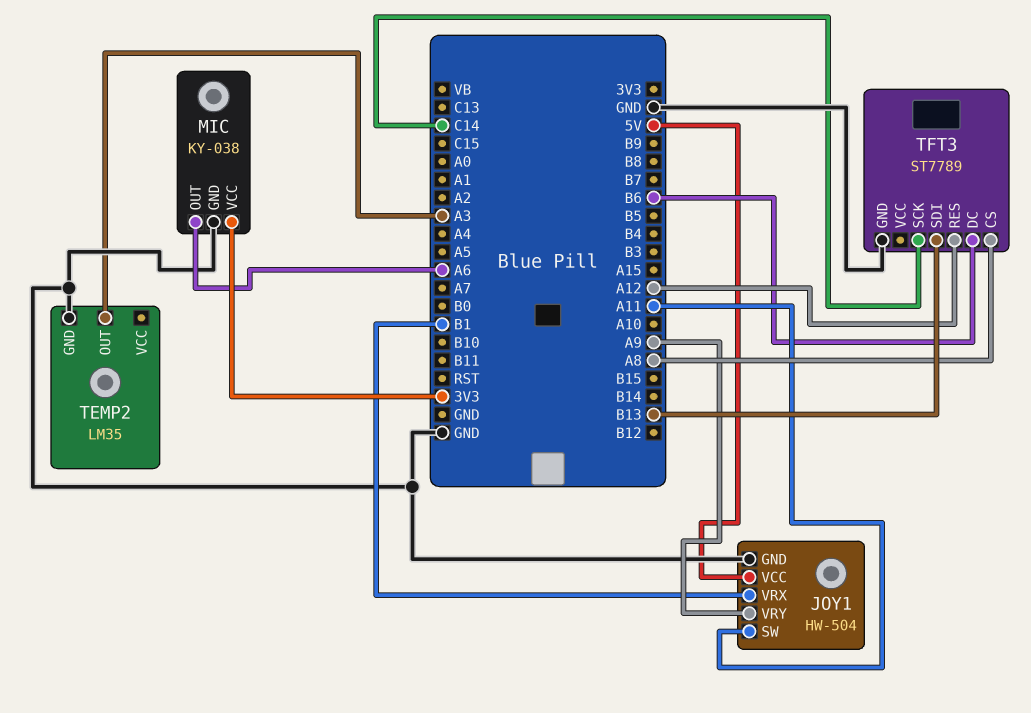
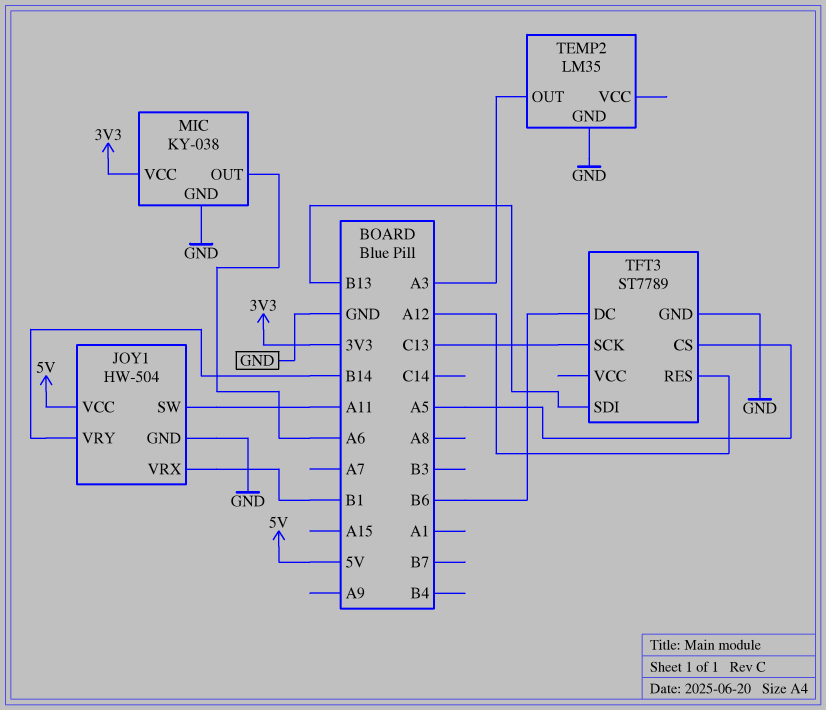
JOY1 pin VRY: A9 -> B14
TFT3 pin CS: A8 -> A5
TFT3 pin SCK: C14 -> C13

